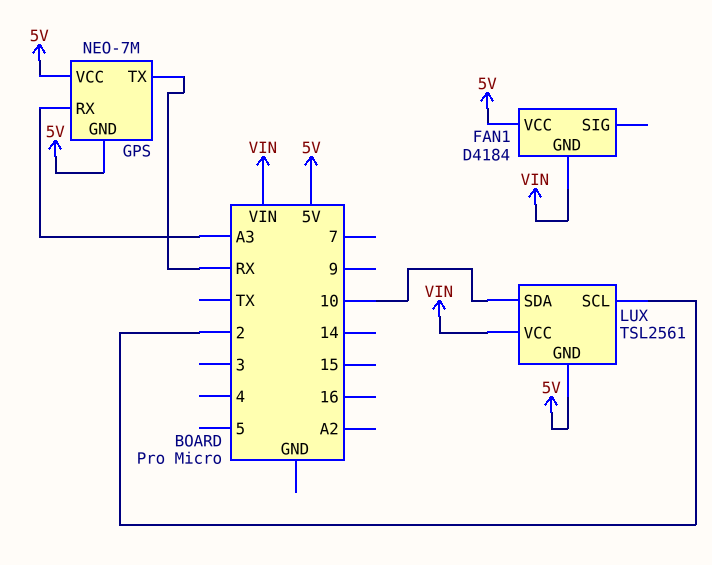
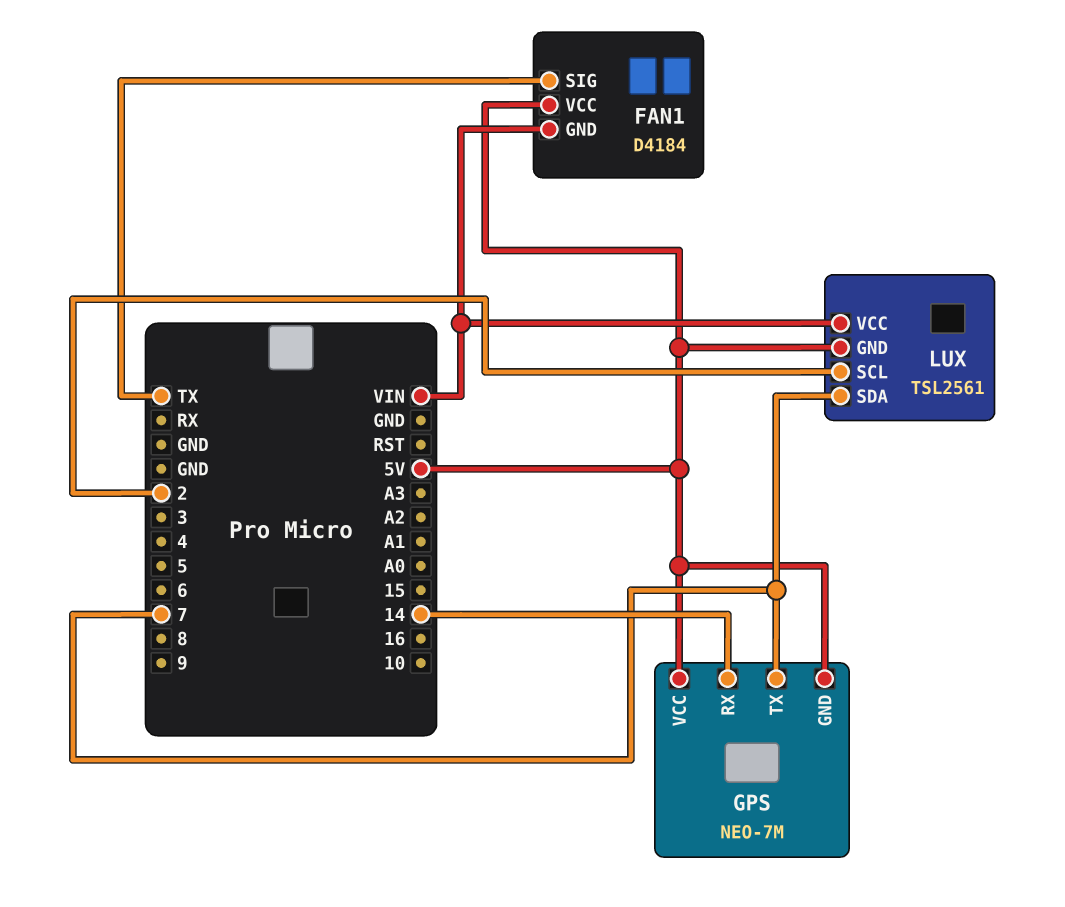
FAN1 pin SIG: none -> TX
GPS pin RX: A3 -> 14
GPS pin TX: RX -> 7
LUX pin SDA: 10 -> 7

